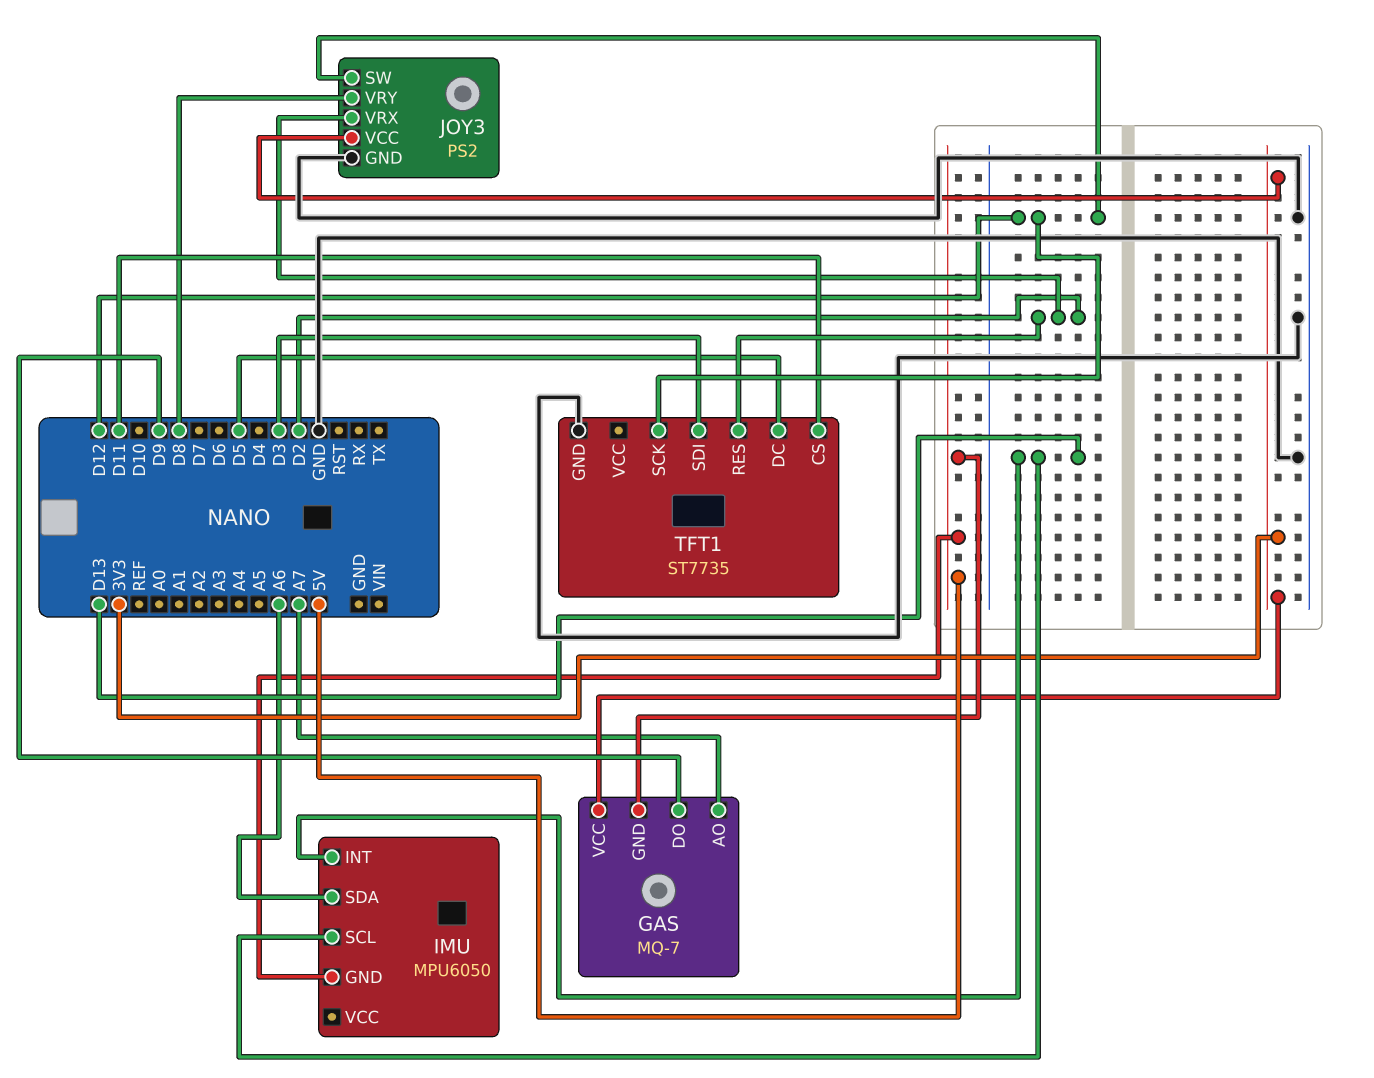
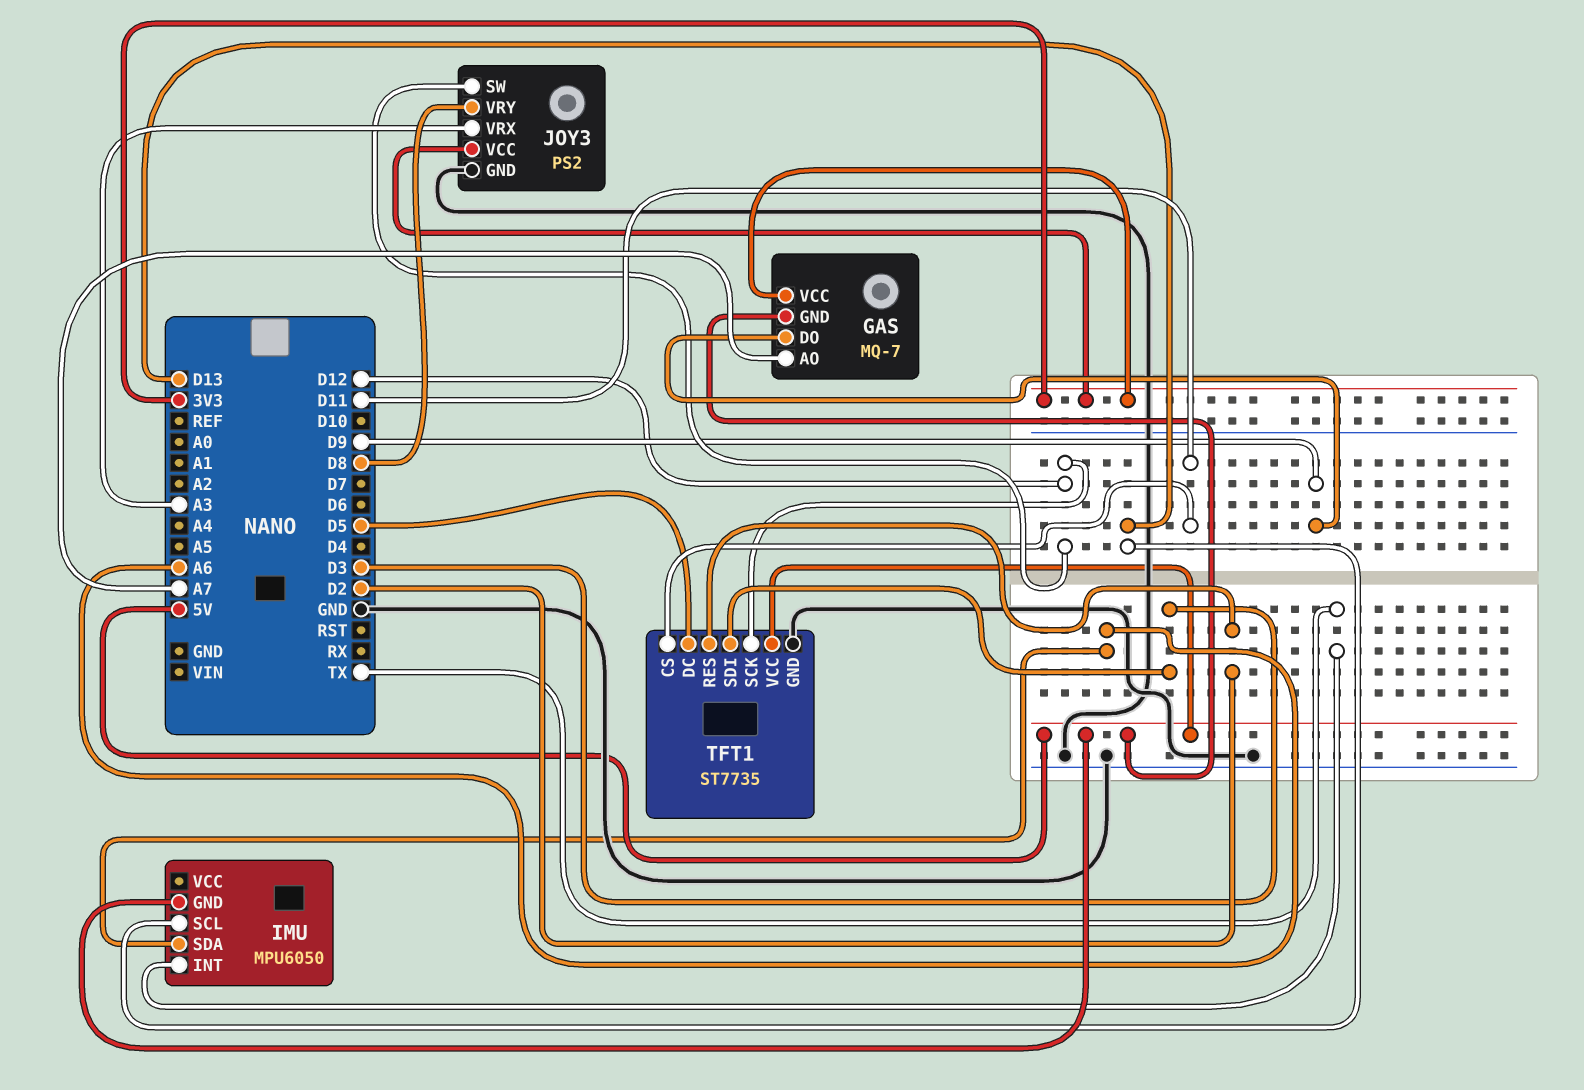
IMU pin INT: D13 -> TX
JOY3 pin VRX: D2 -> A3
TFT1 pin VCC: none -> 5V

